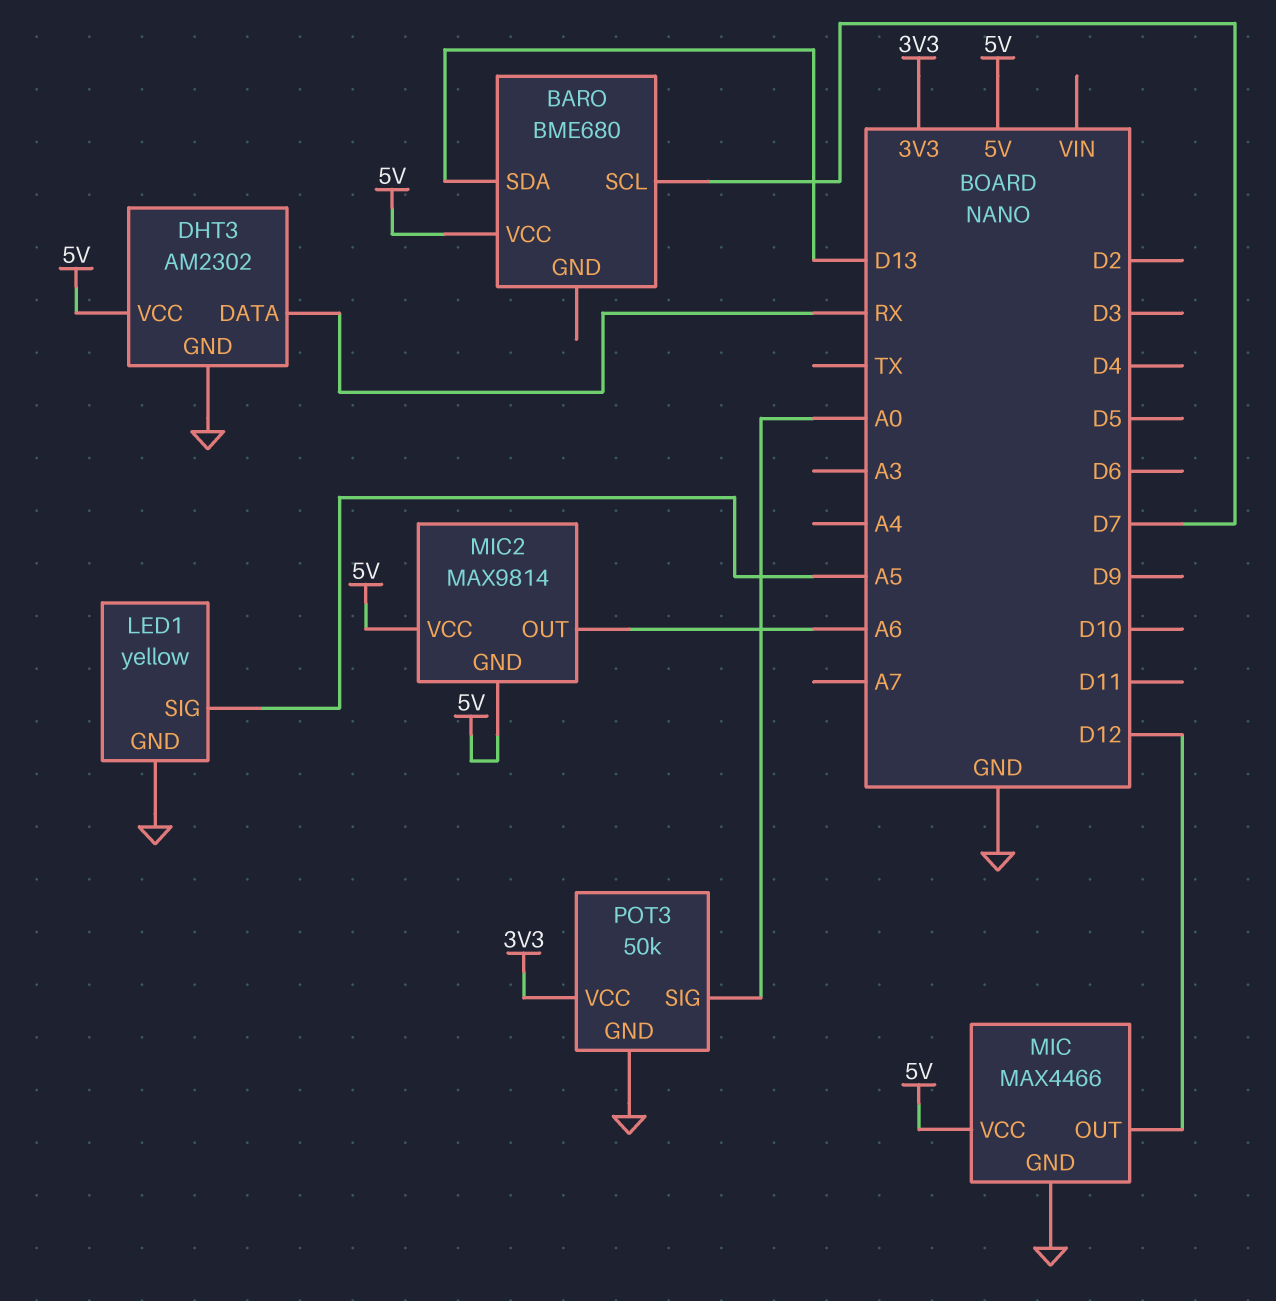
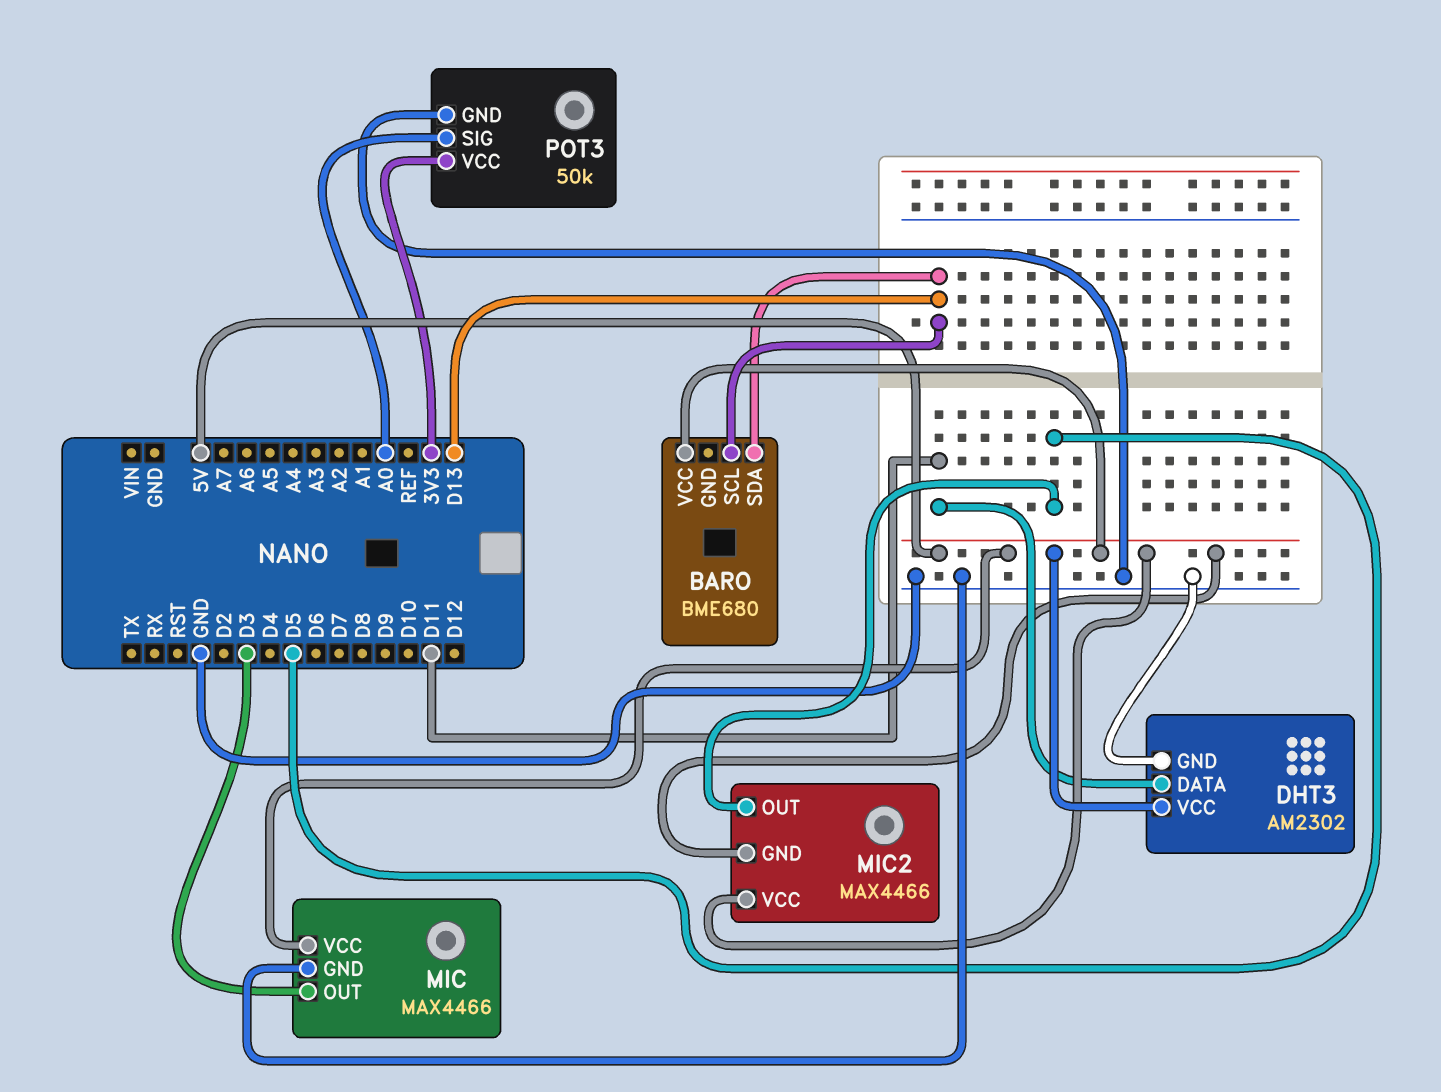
BARO pin SCL: D7 -> D13
DHT3 pin DATA: RX -> D11
LED1: yellow -> none
LED1 pin GND: GND -> none
LED1 pin SIG: A5 -> none
MIC pin OUT: D12 -> D3
MIC2: MAX9814 -> MAX4466
MIC2 pin OUT: A6 -> D5

